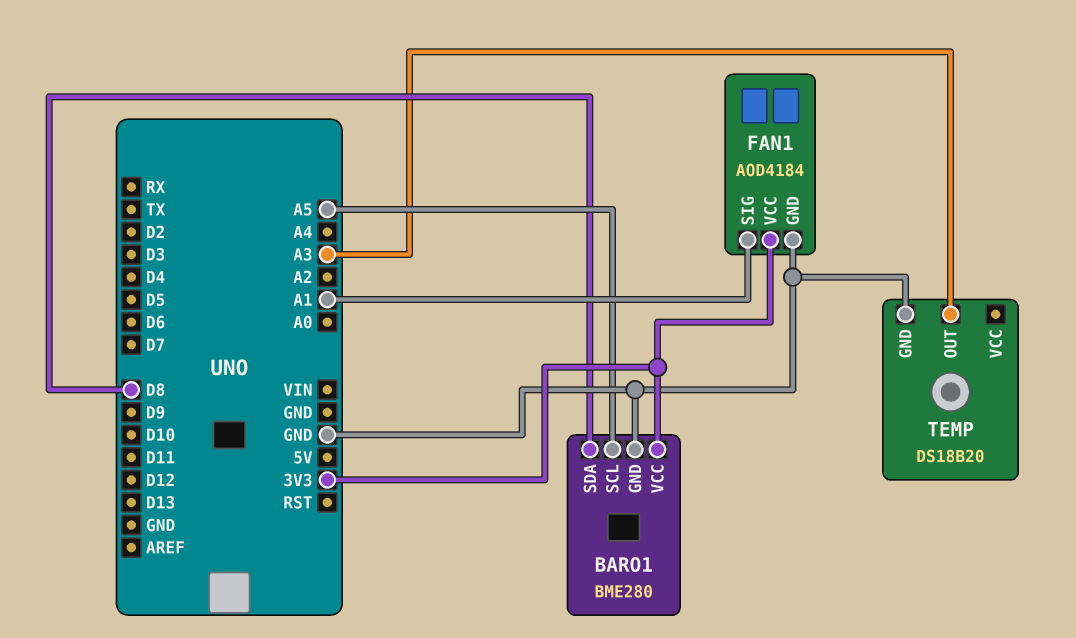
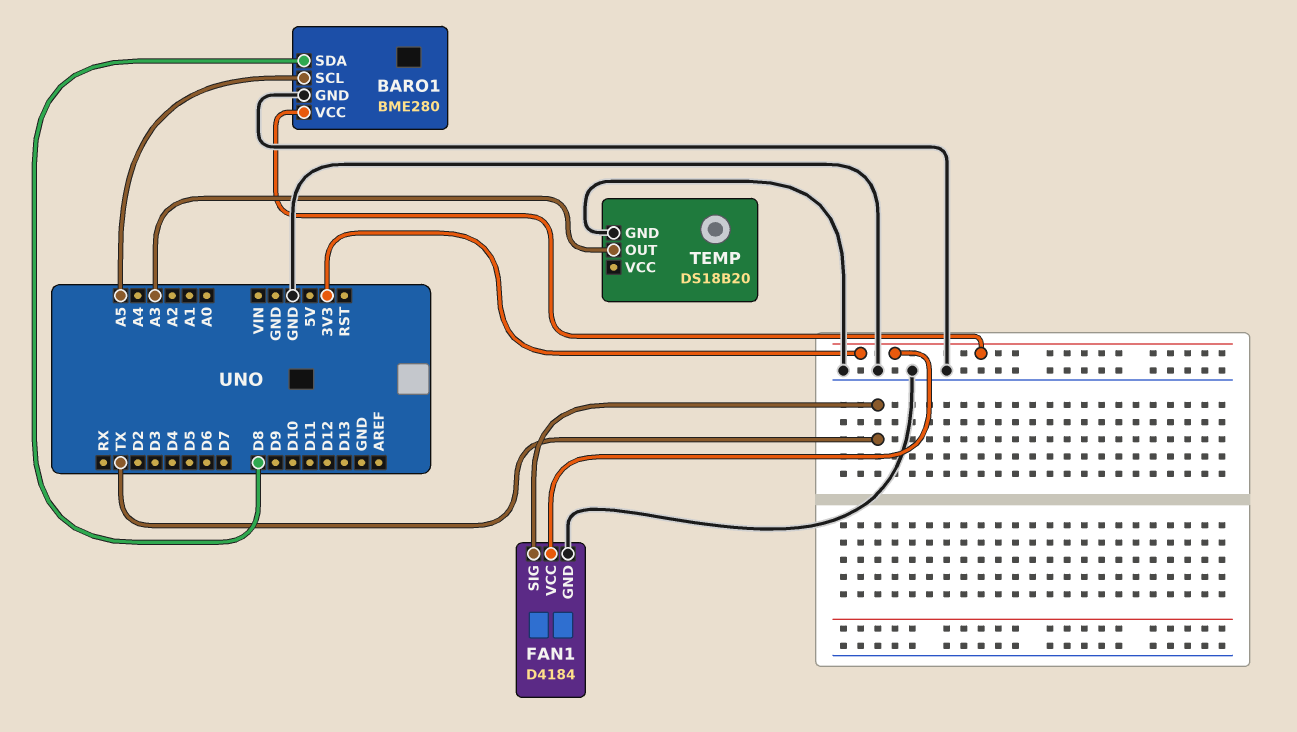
FAN1: AOD4184 -> D4184
FAN1 pin SIG: A1 -> TX

